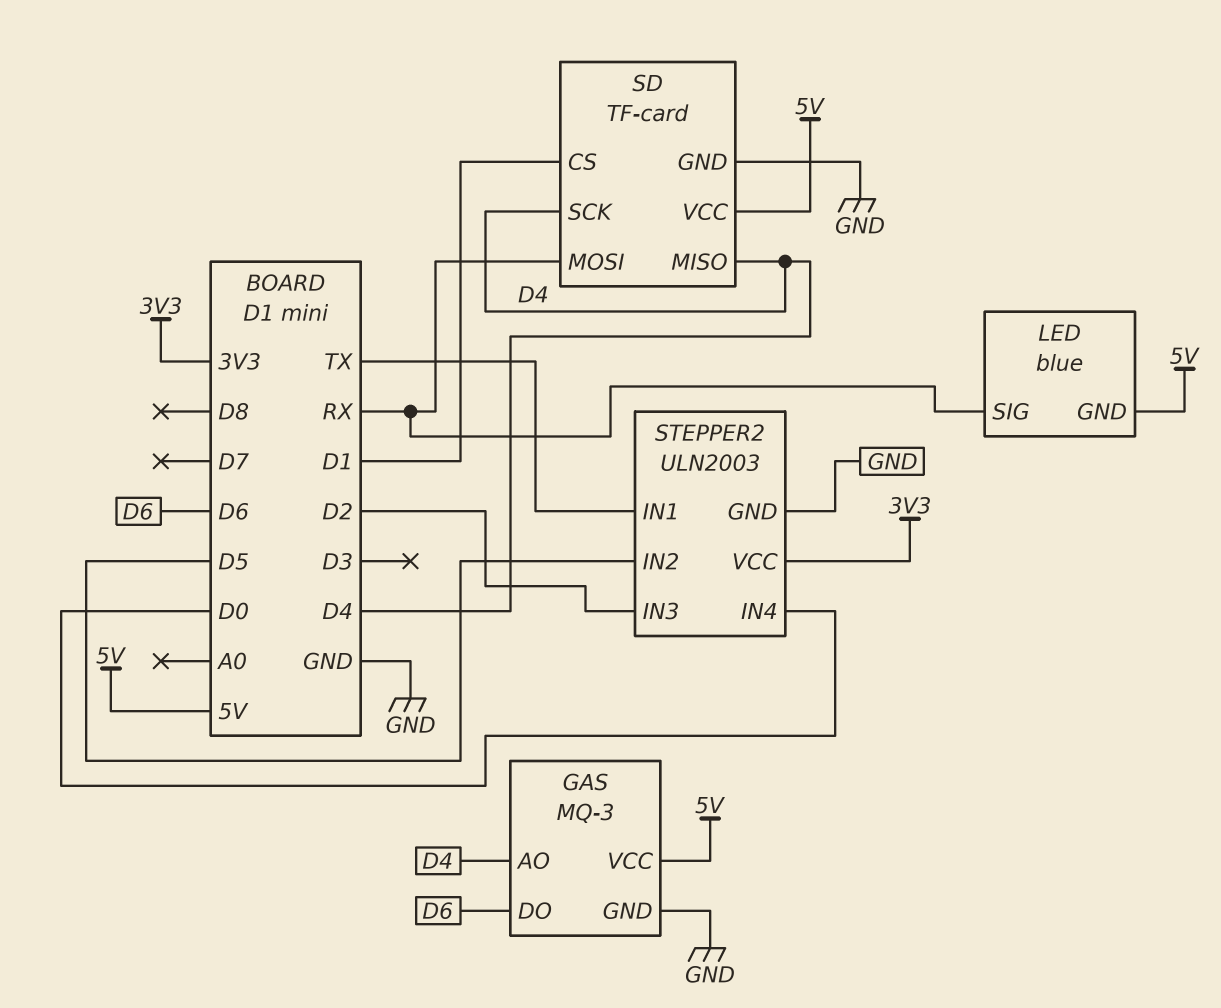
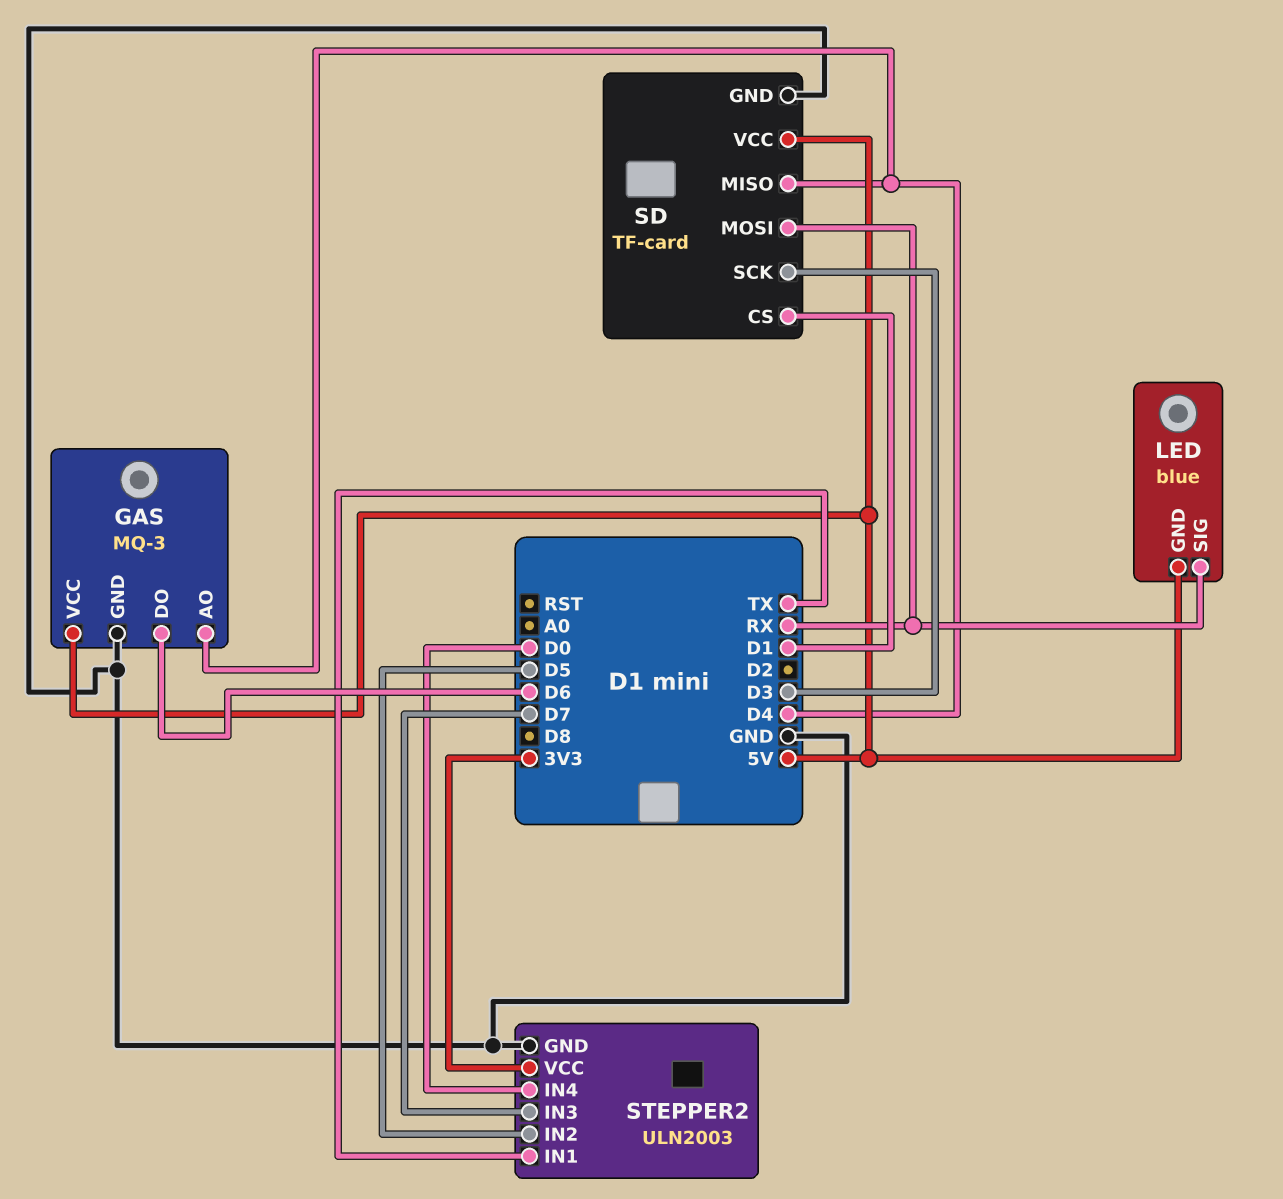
SD pin SCK: D4 -> D3
STEPPER2 pin IN3: D2 -> D7

